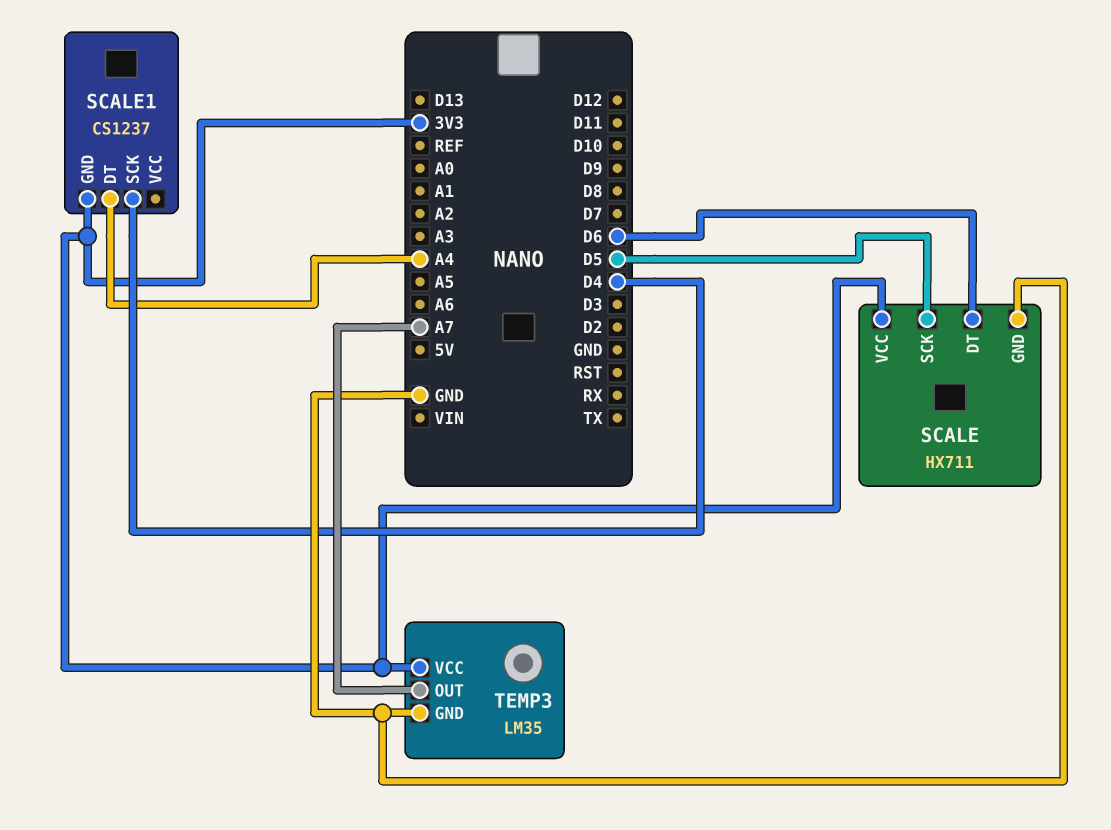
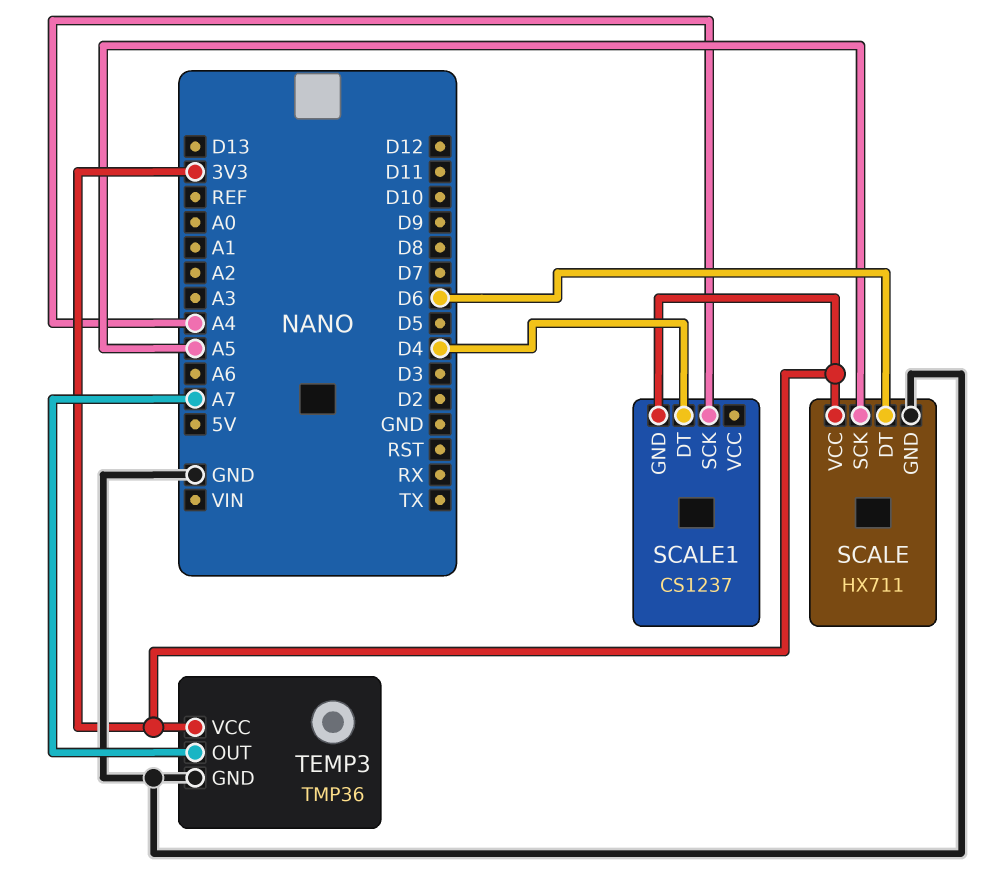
SCALE pin SCK: D5 -> A5
SCALE1 pin DT: A4 -> D4
SCALE1 pin SCK: D4 -> A4
TEMP3: LM35 -> TMP36

